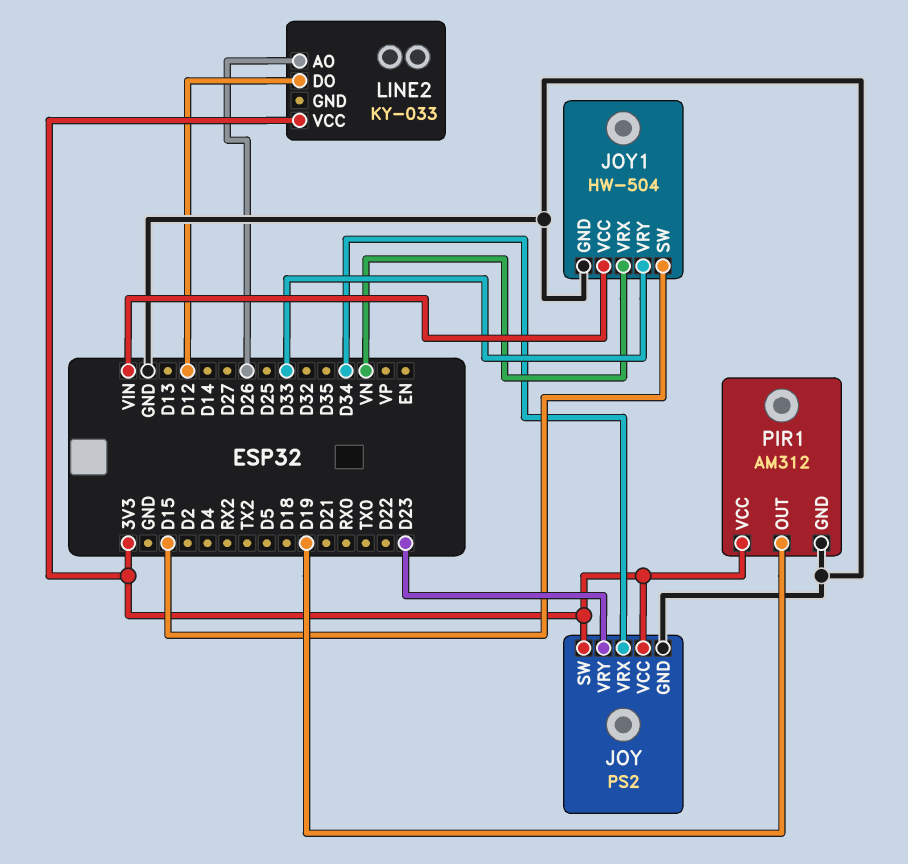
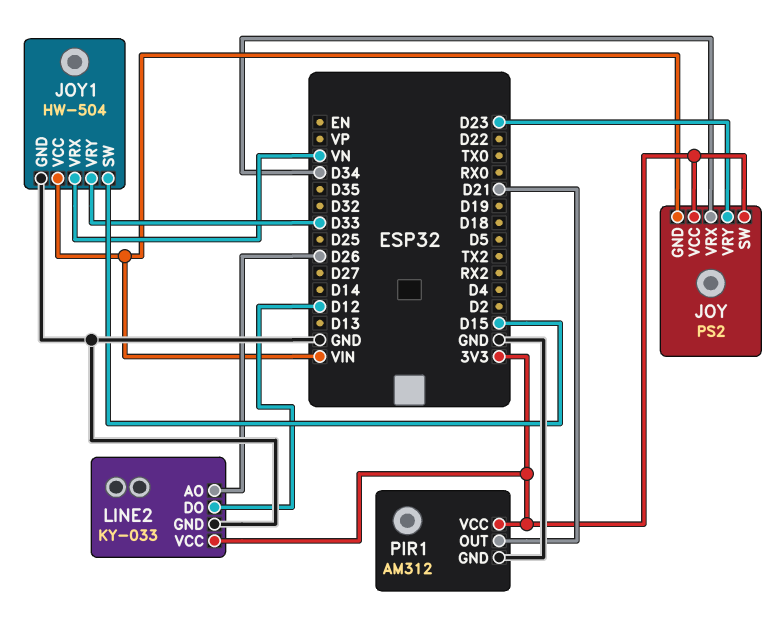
JOY pin GND: GND -> VIN
LINE2 pin GND: none -> GND
PIR1 pin OUT: D19 -> D21

